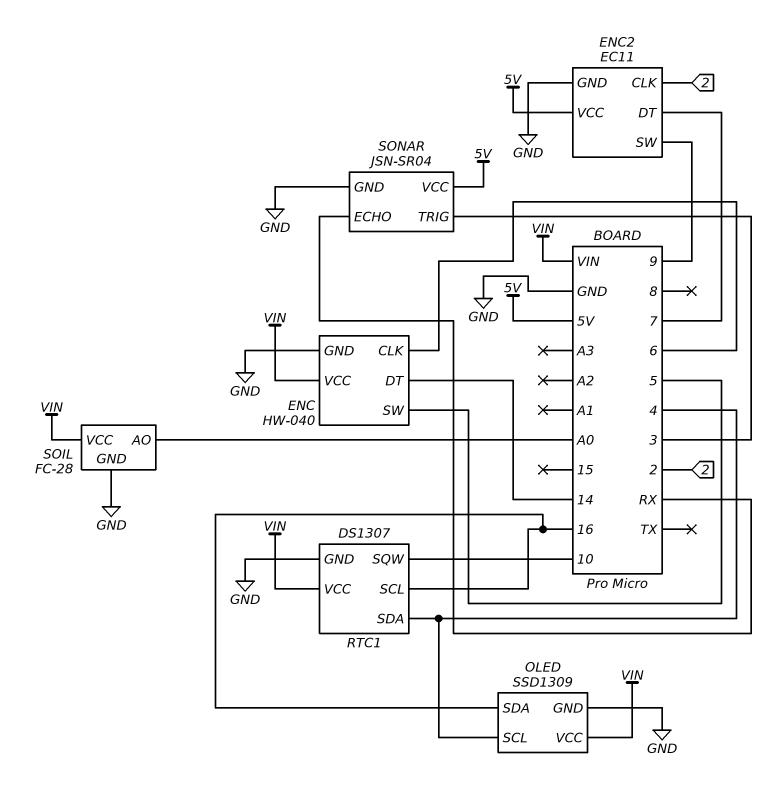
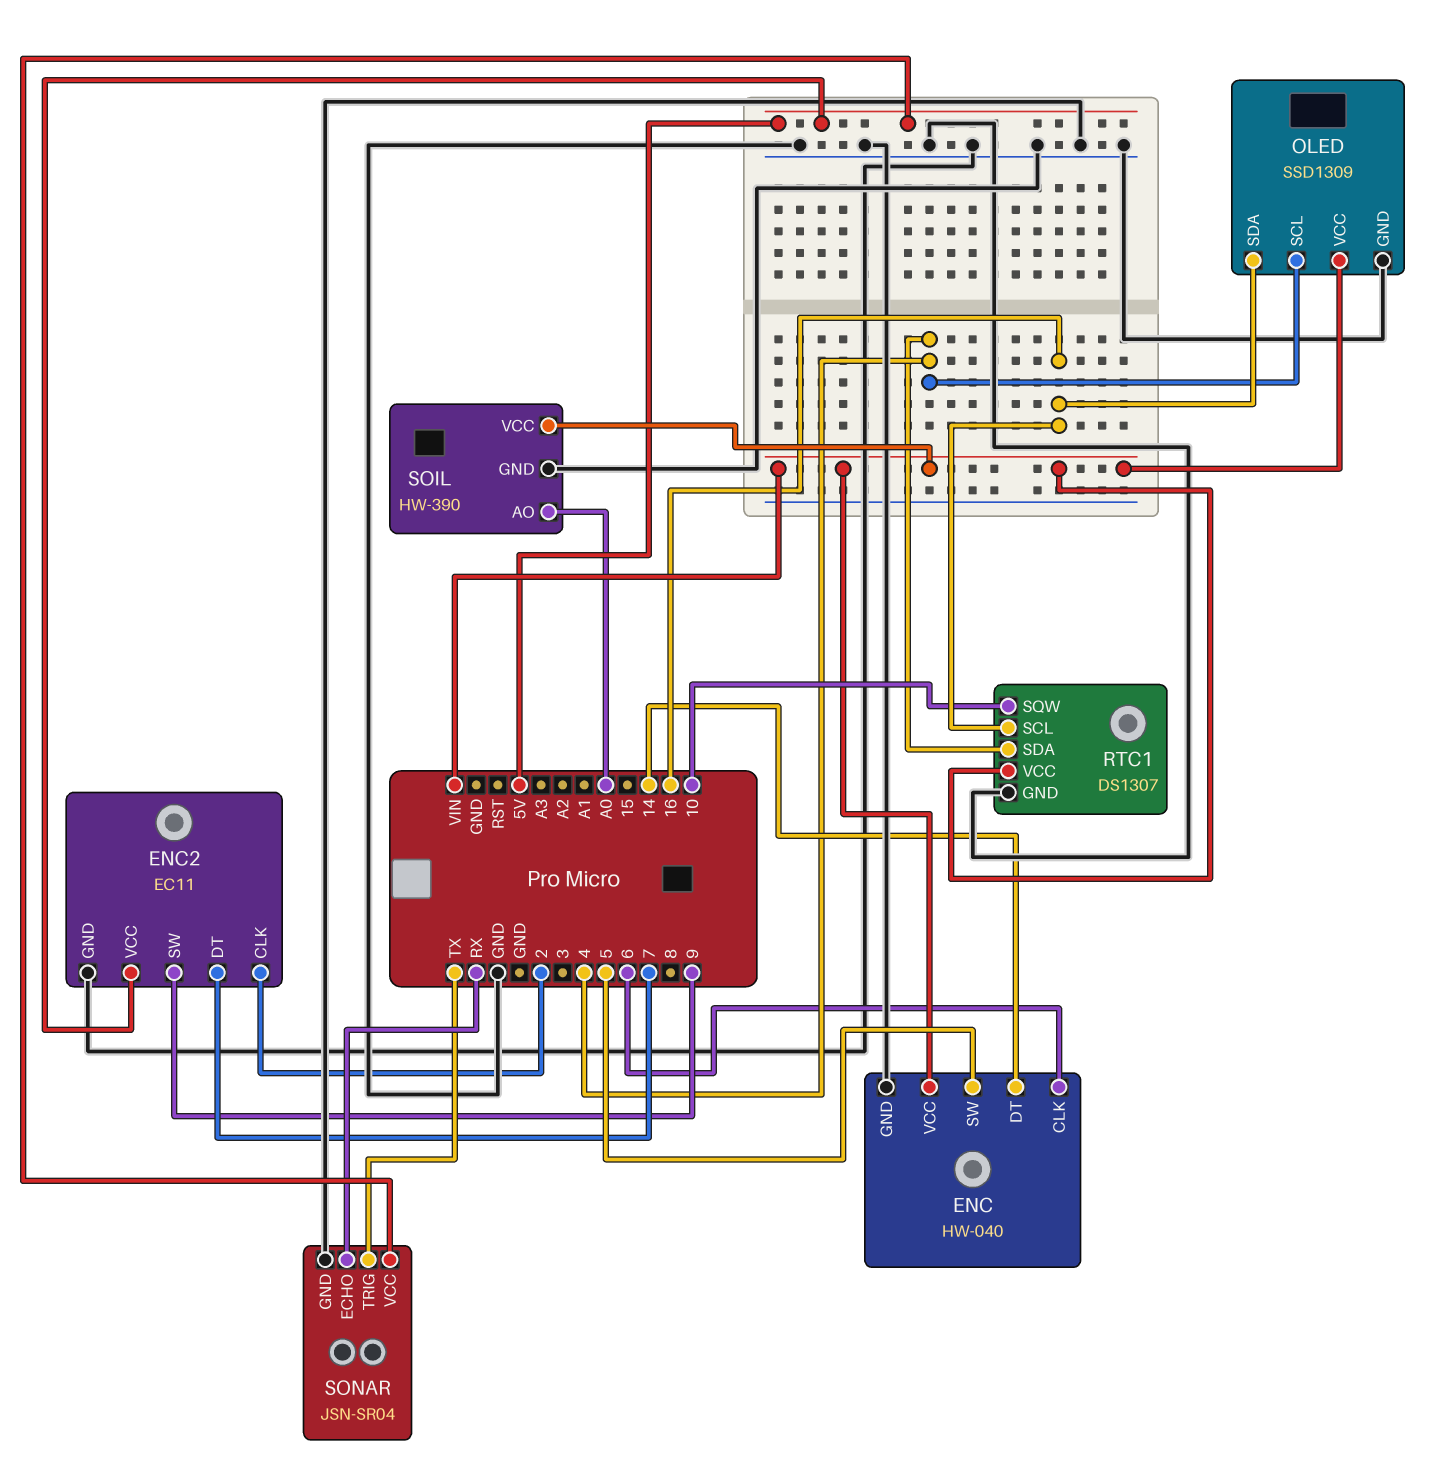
SOIL: FC-28 -> HW-390
SONAR pin TRIG: 3 -> TX

